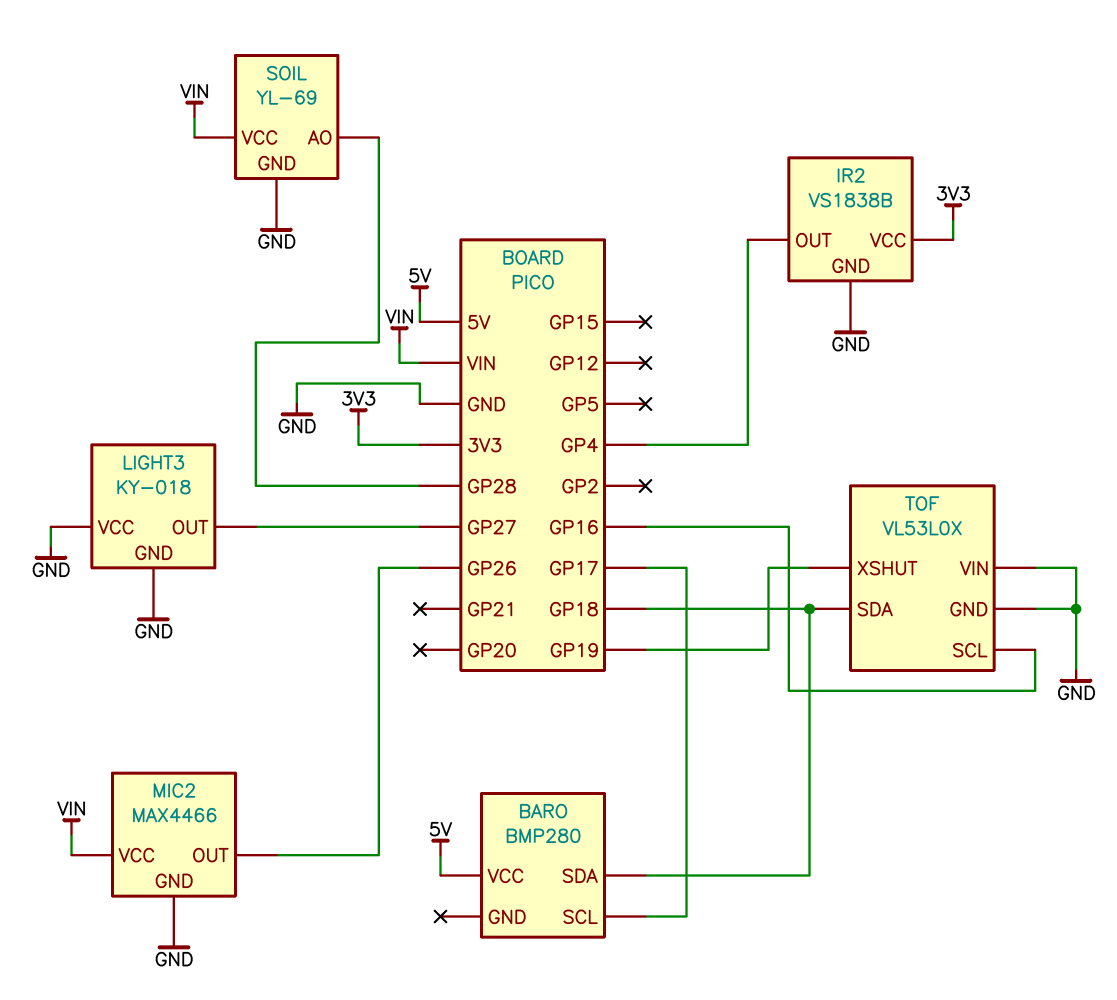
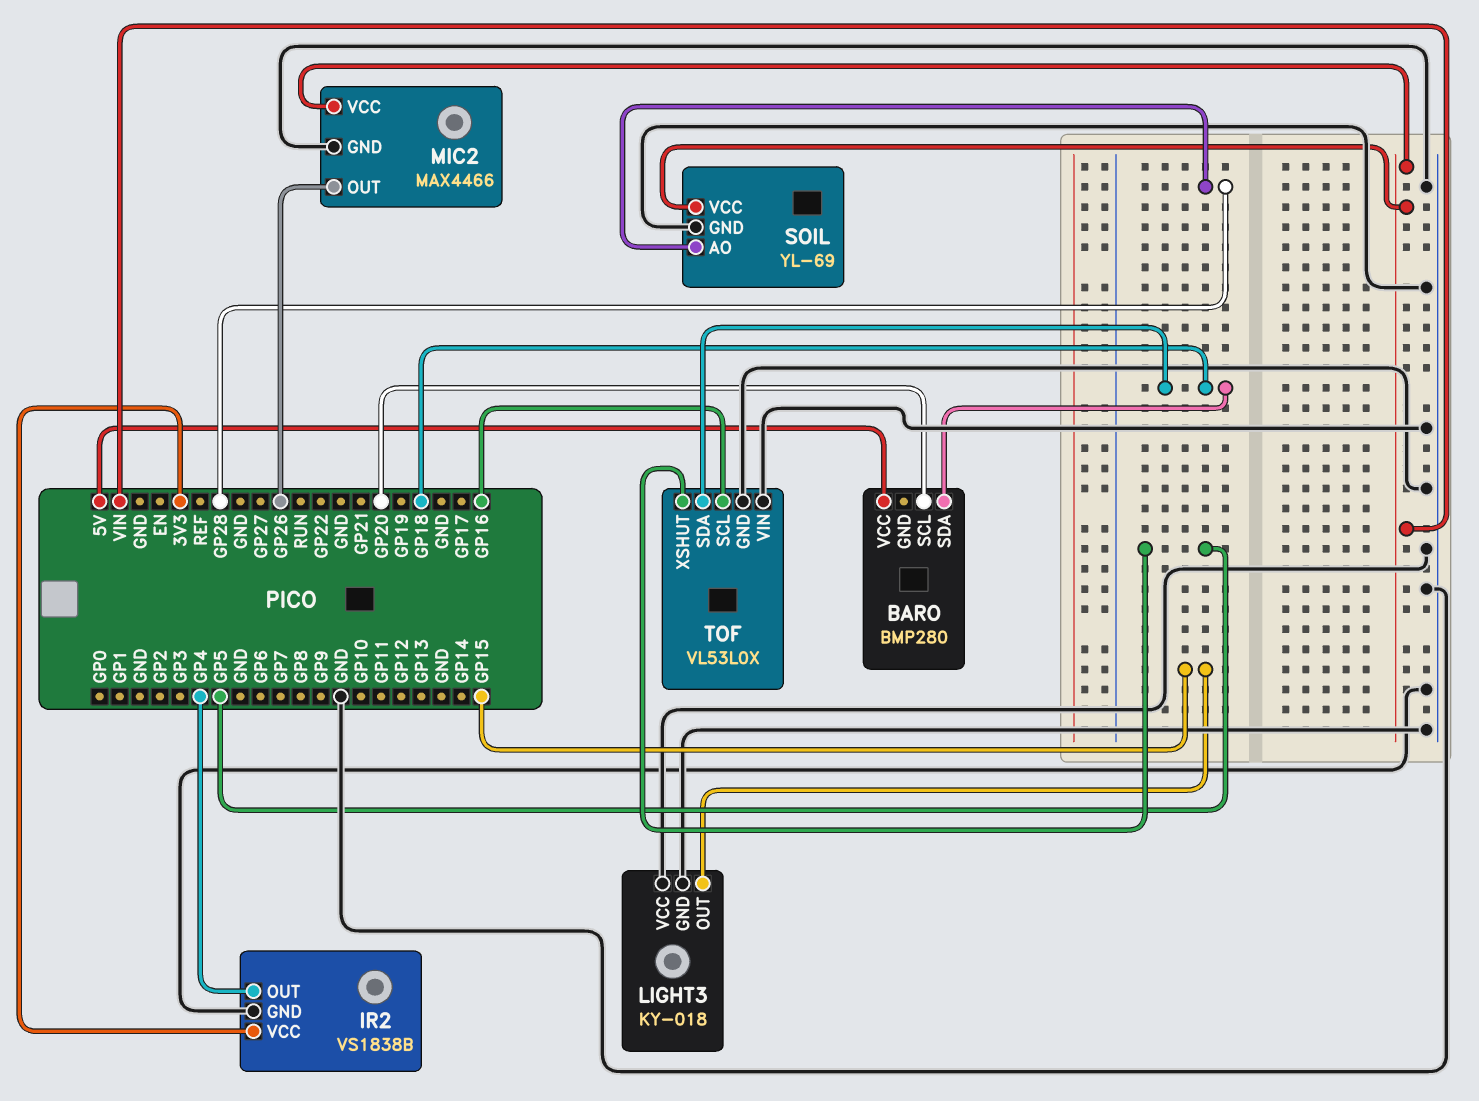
BARO pin SCL: GP17 -> GP20
LIGHT3 pin OUT: GP27 -> GP15
TOF pin XSHUT: GP19 -> GP5

